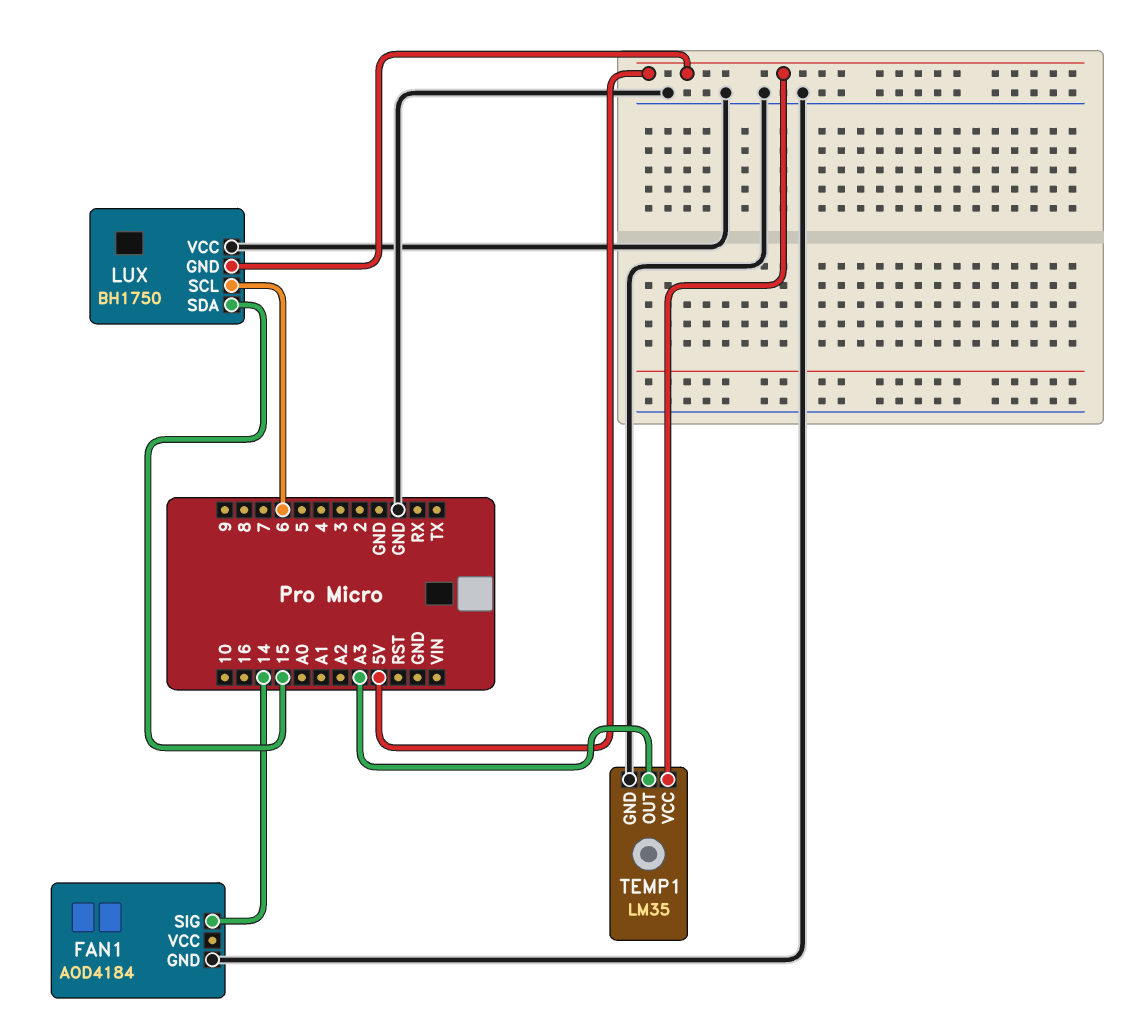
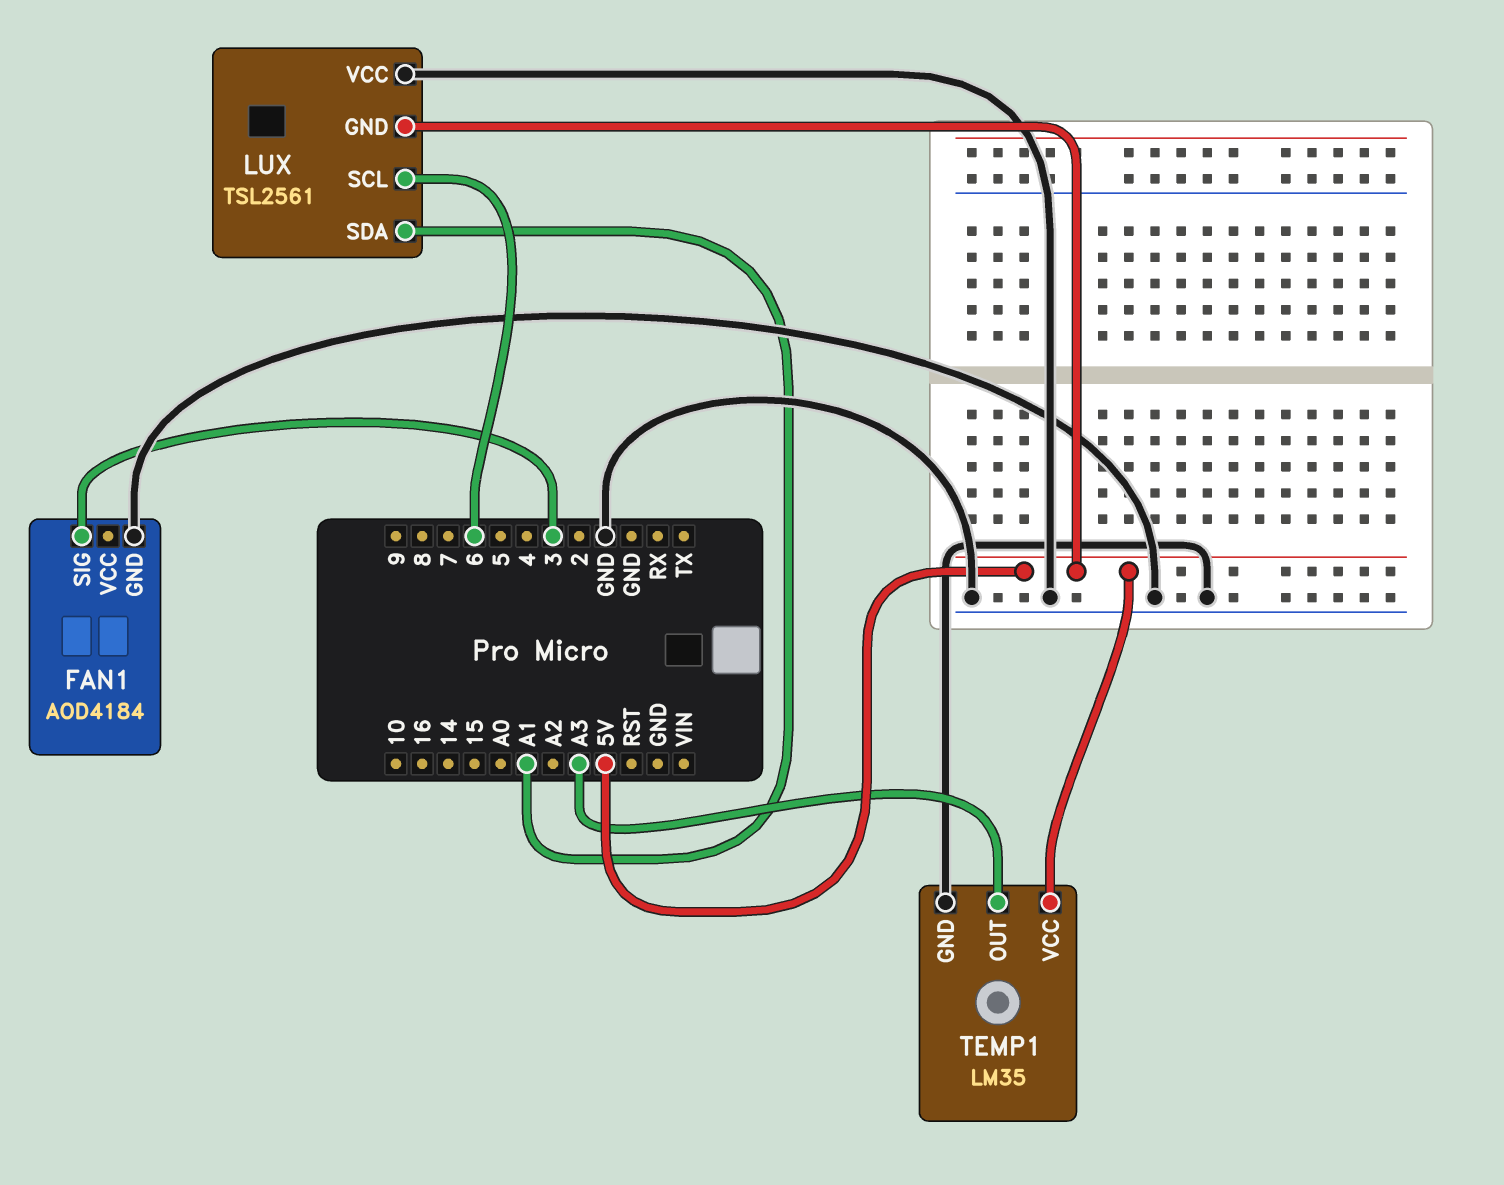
FAN1 pin SIG: 14 -> 3
LUX: BH1750 -> TSL2561
LUX pin SDA: 15 -> A1

